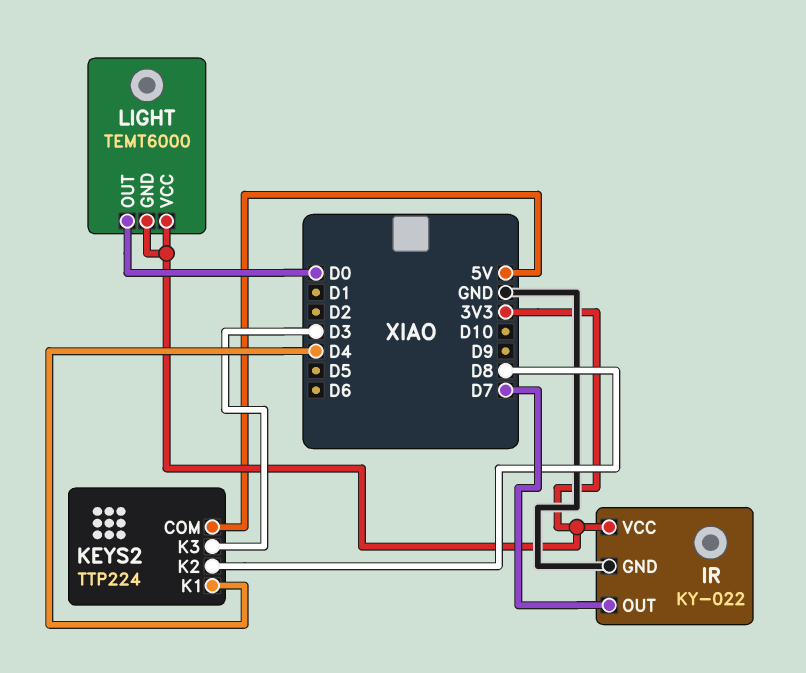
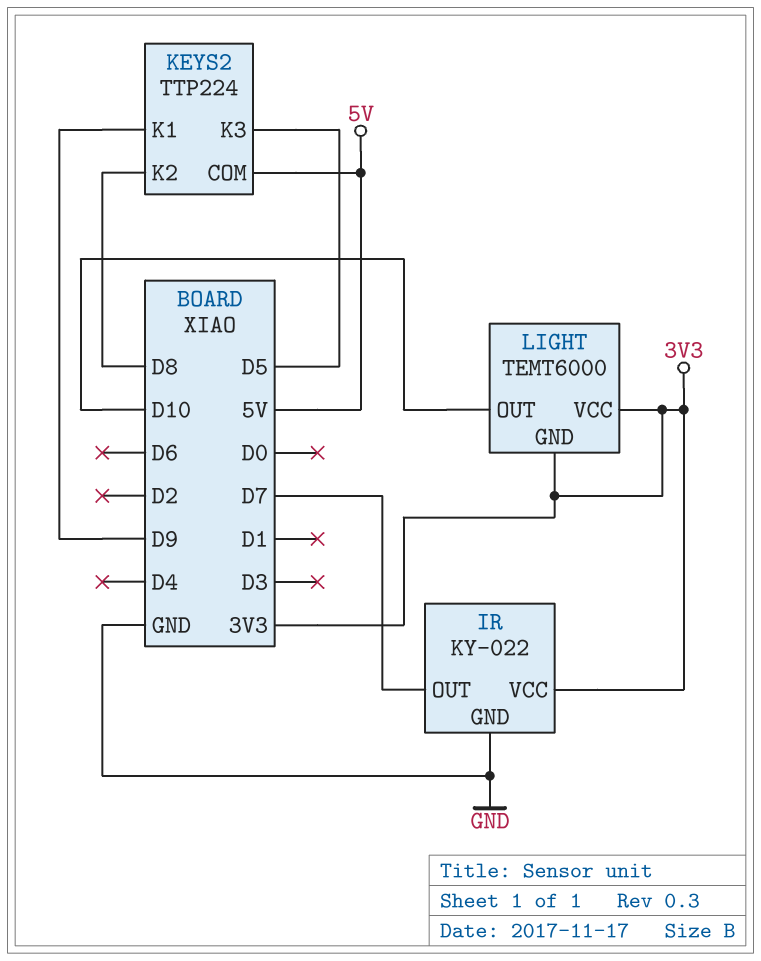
KEYS2 pin K1: D4 -> D9
KEYS2 pin K3: D3 -> D5
LIGHT pin OUT: D0 -> D10

